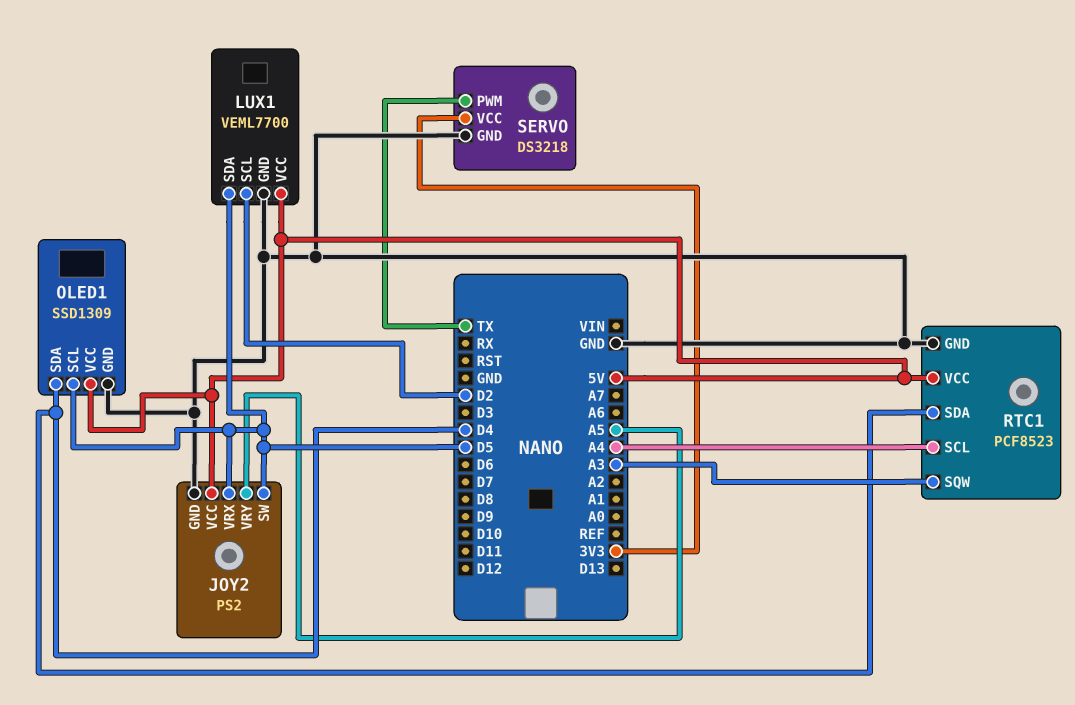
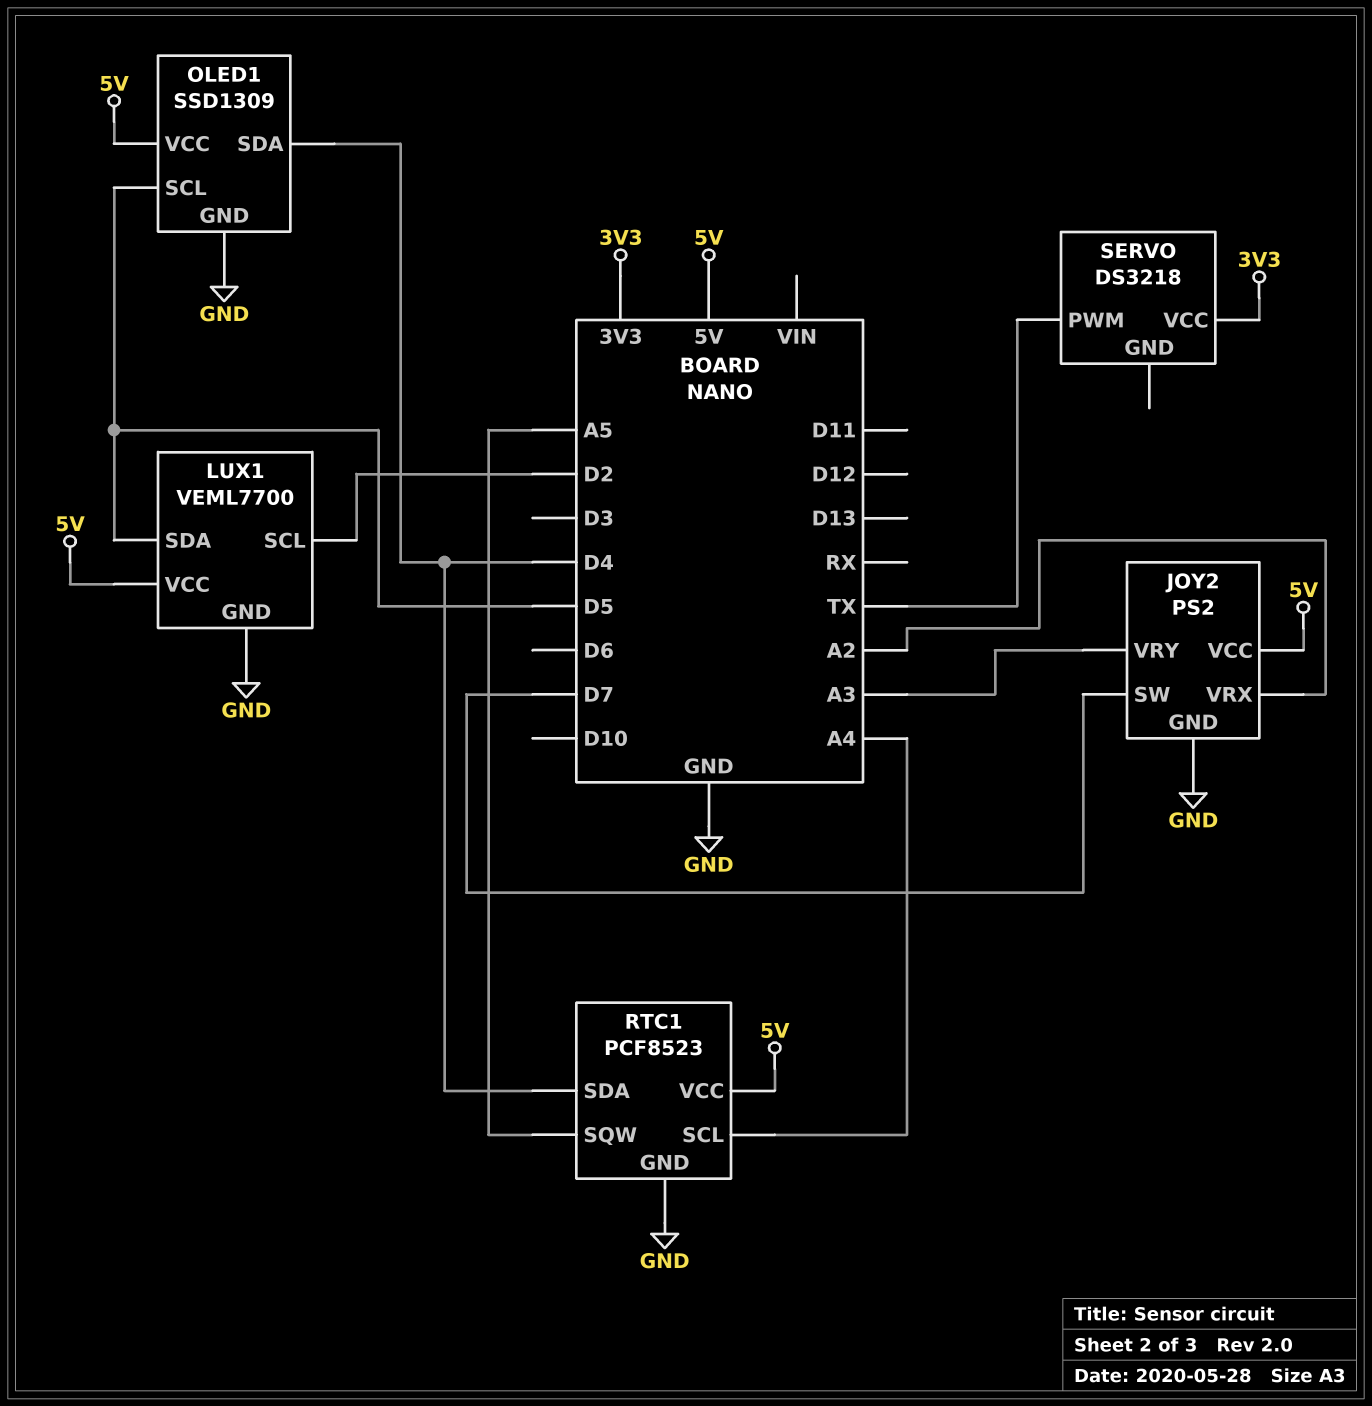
JOY2 pin SW: D5 -> D7
JOY2 pin VRX: D5 -> A2
JOY2 pin VRY: A5 -> A3
RTC1 pin SQW: A3 -> A5
SERVO pin GND: GND -> none

